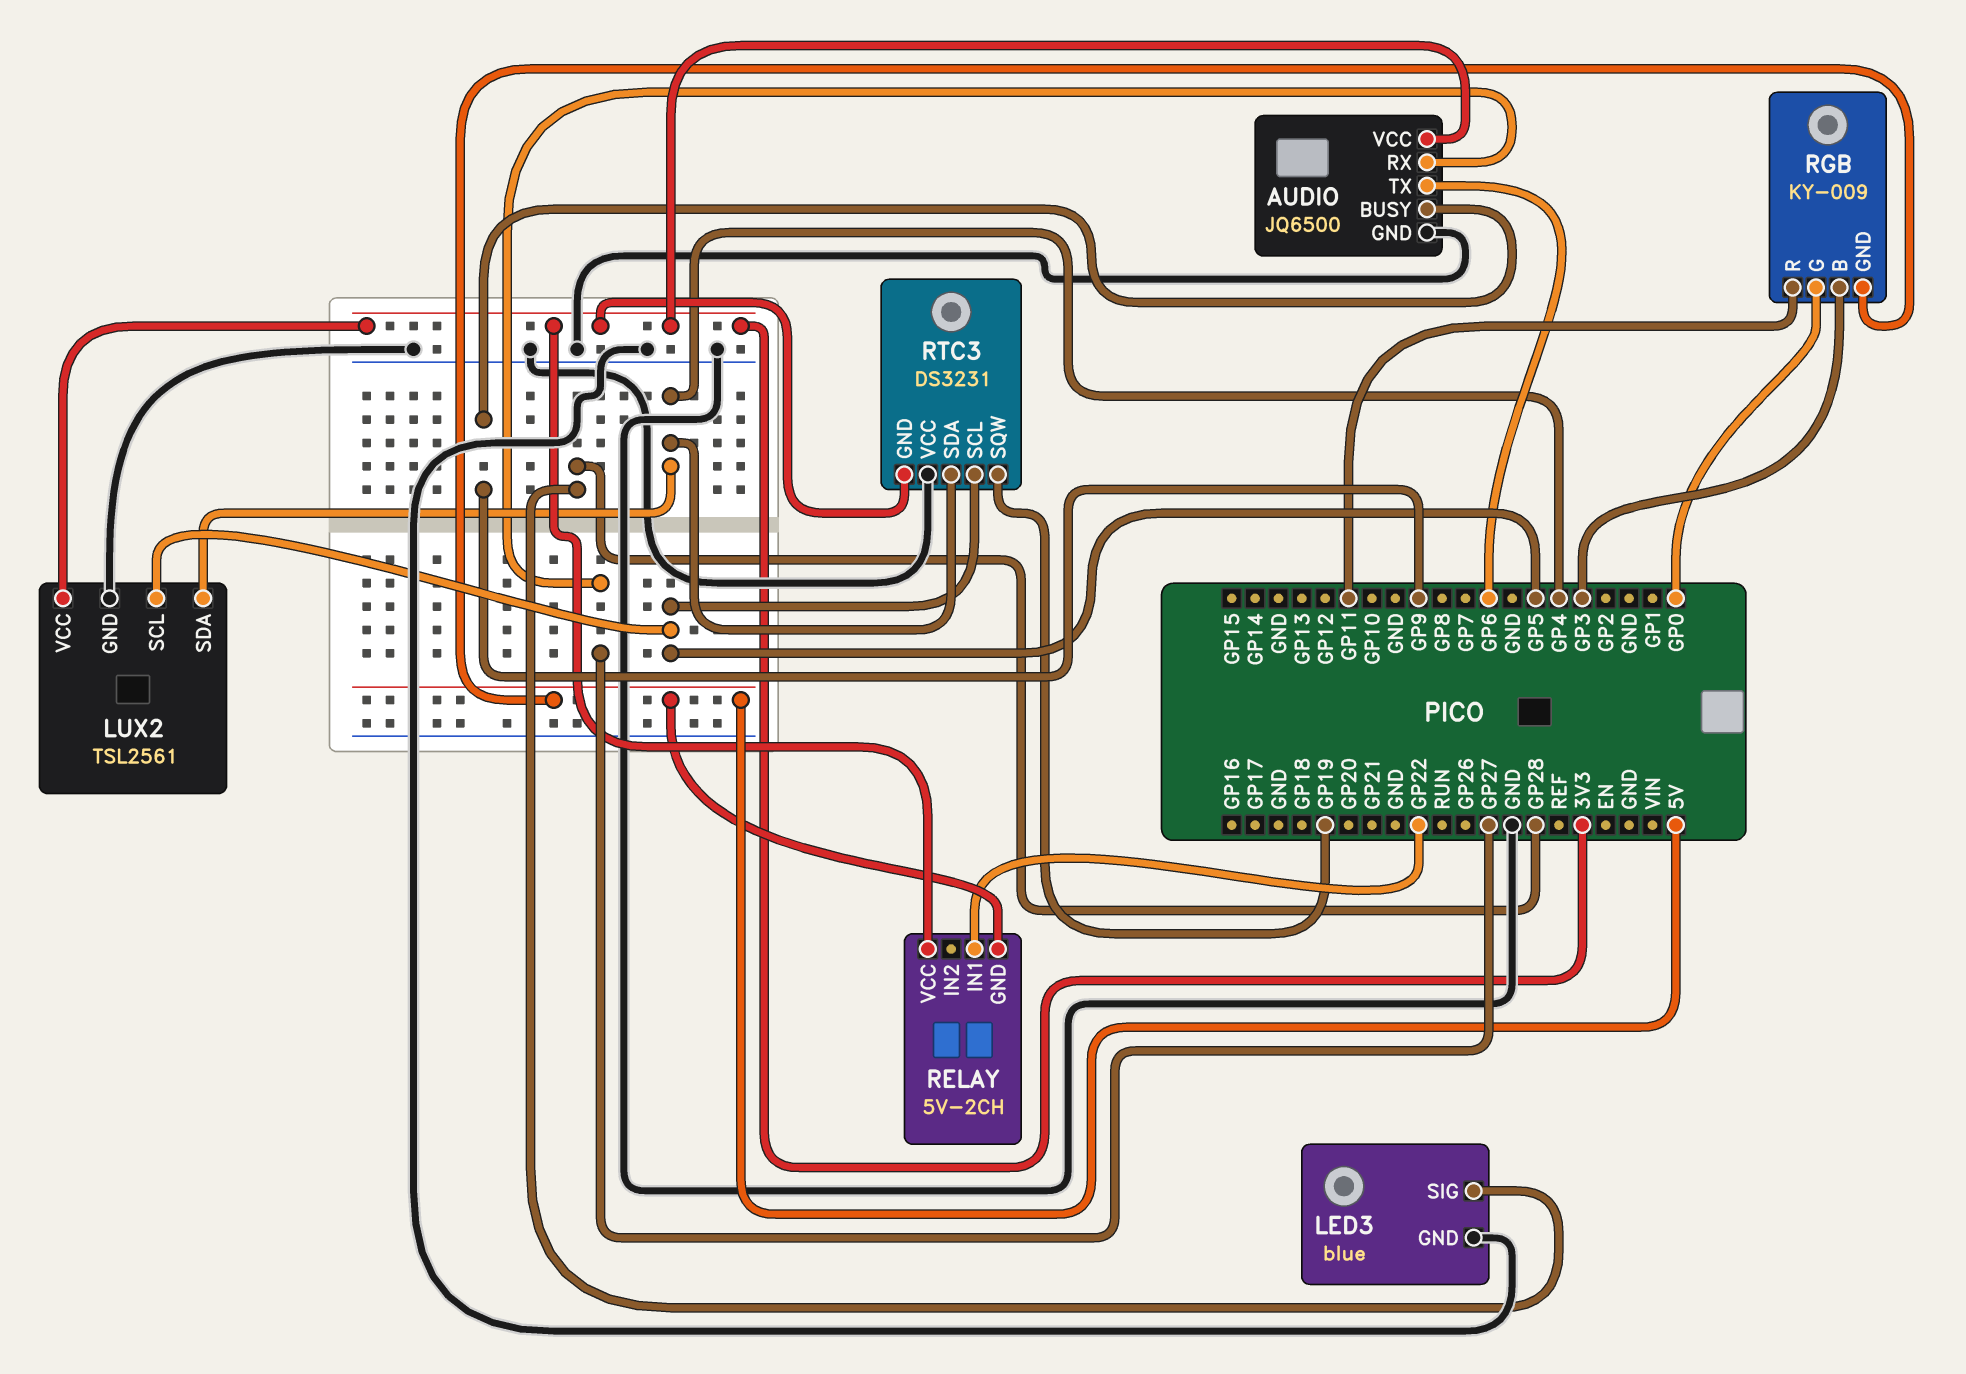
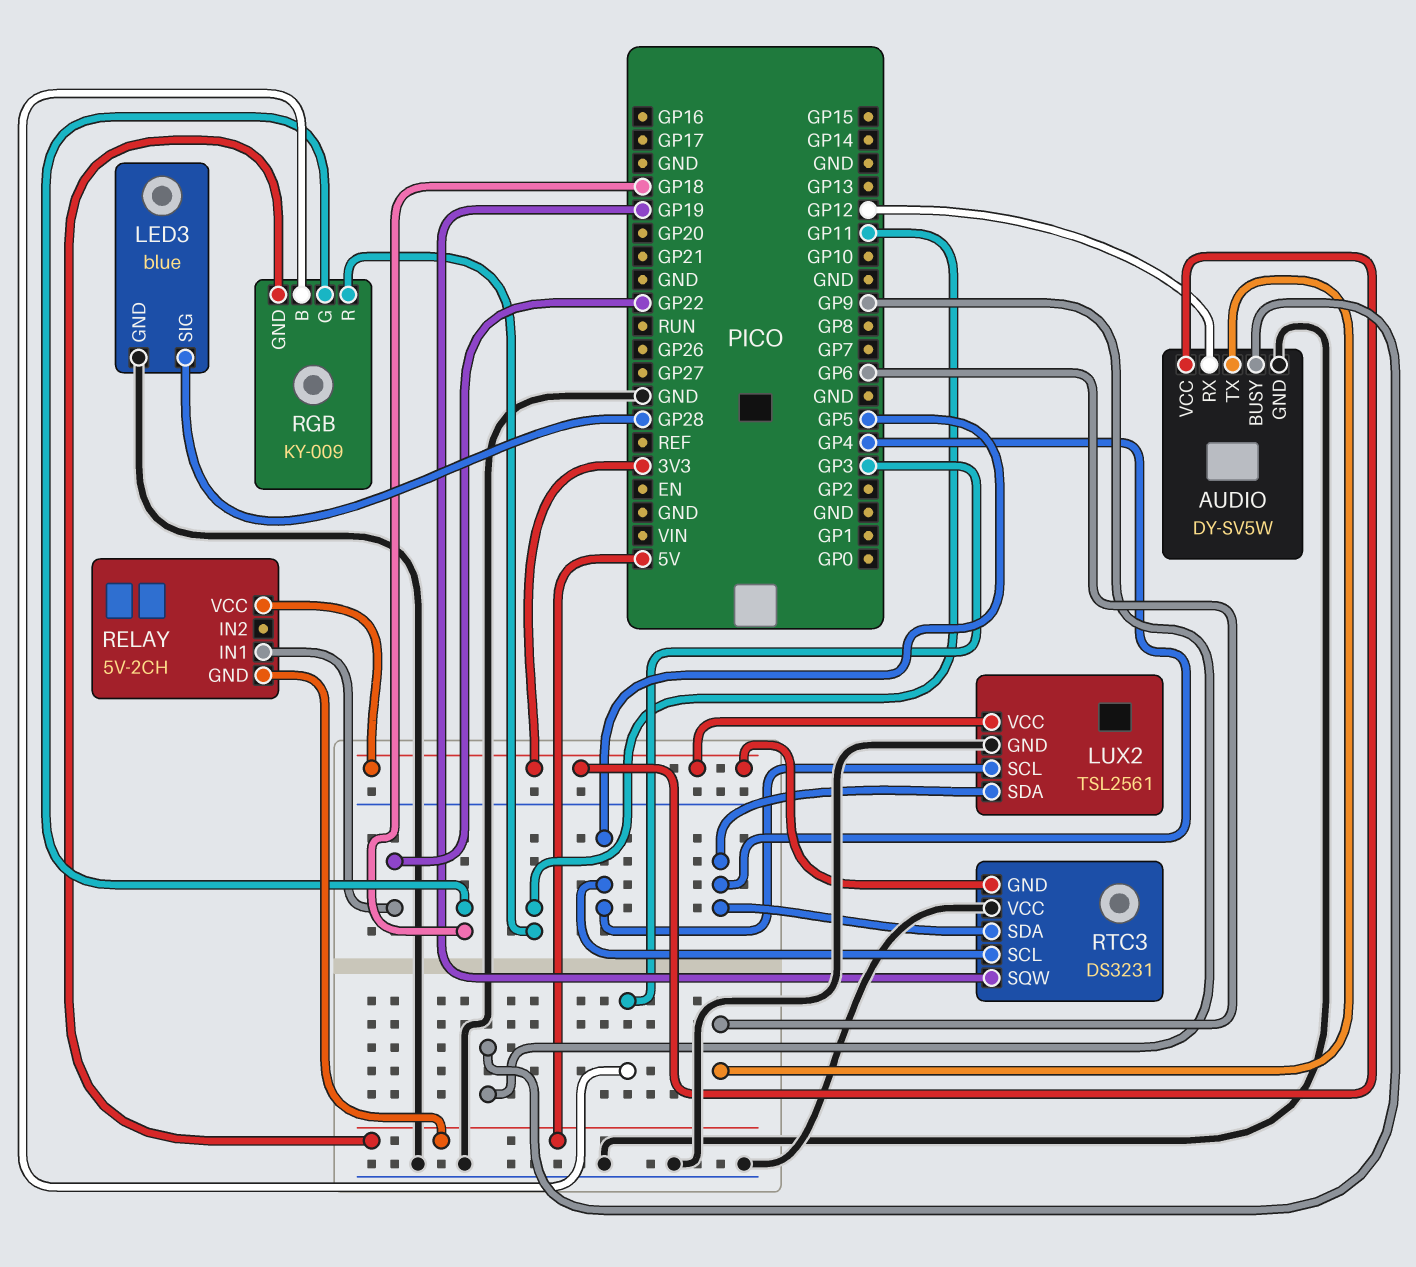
AUDIO: JQ6500 -> DY-SV5W
AUDIO pin RX: GP27 -> GP12
RGB pin G: GP0 -> GP18

